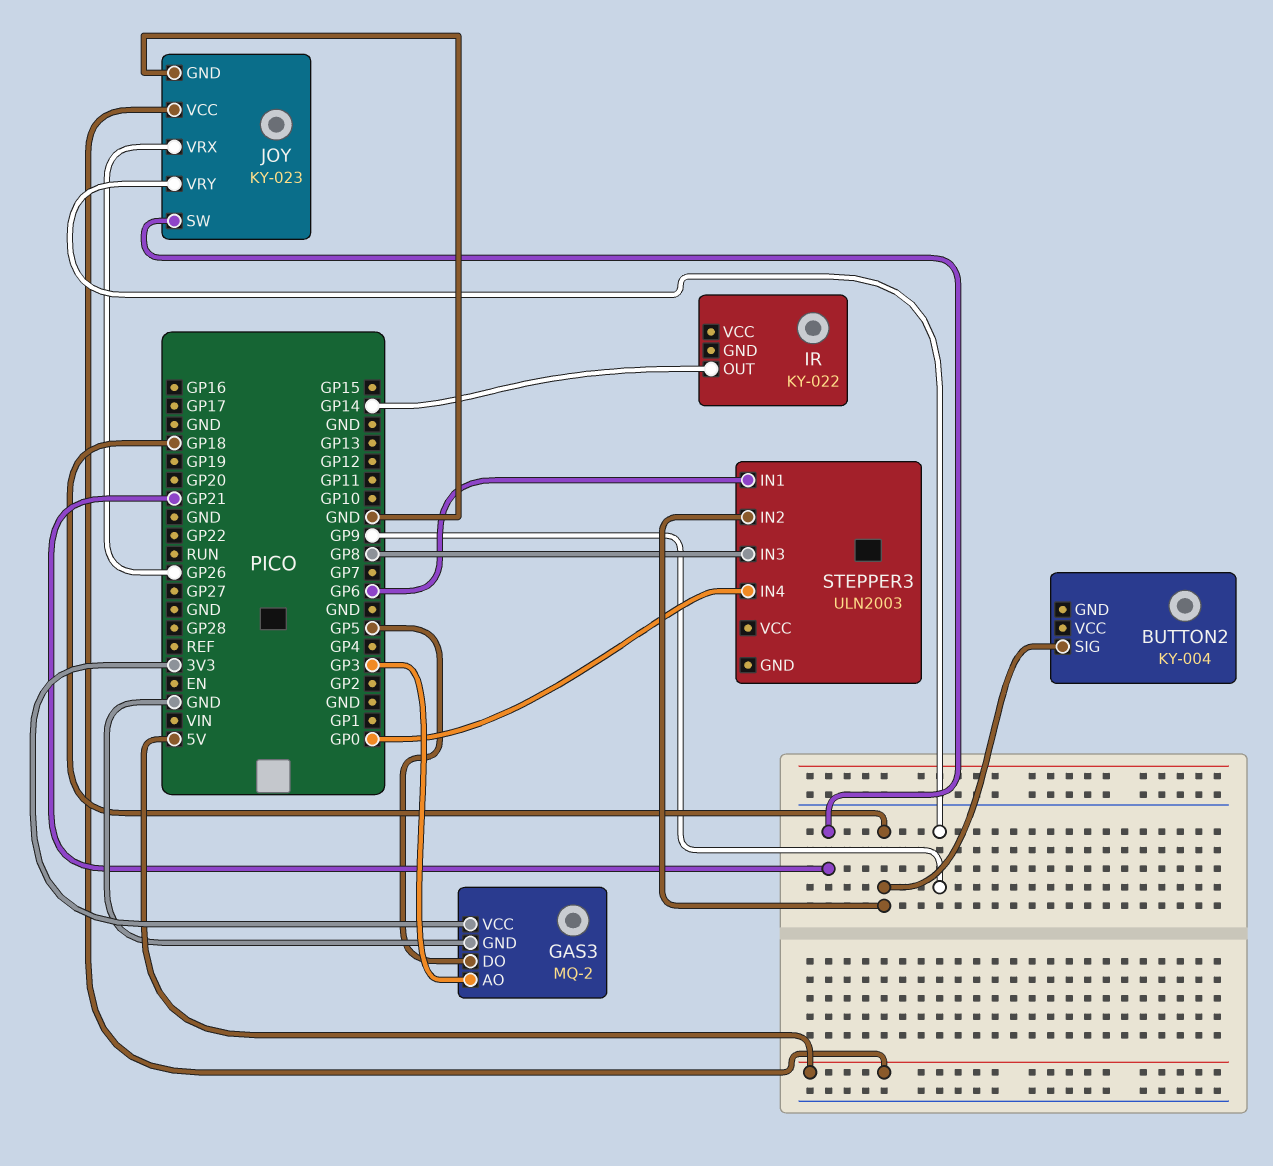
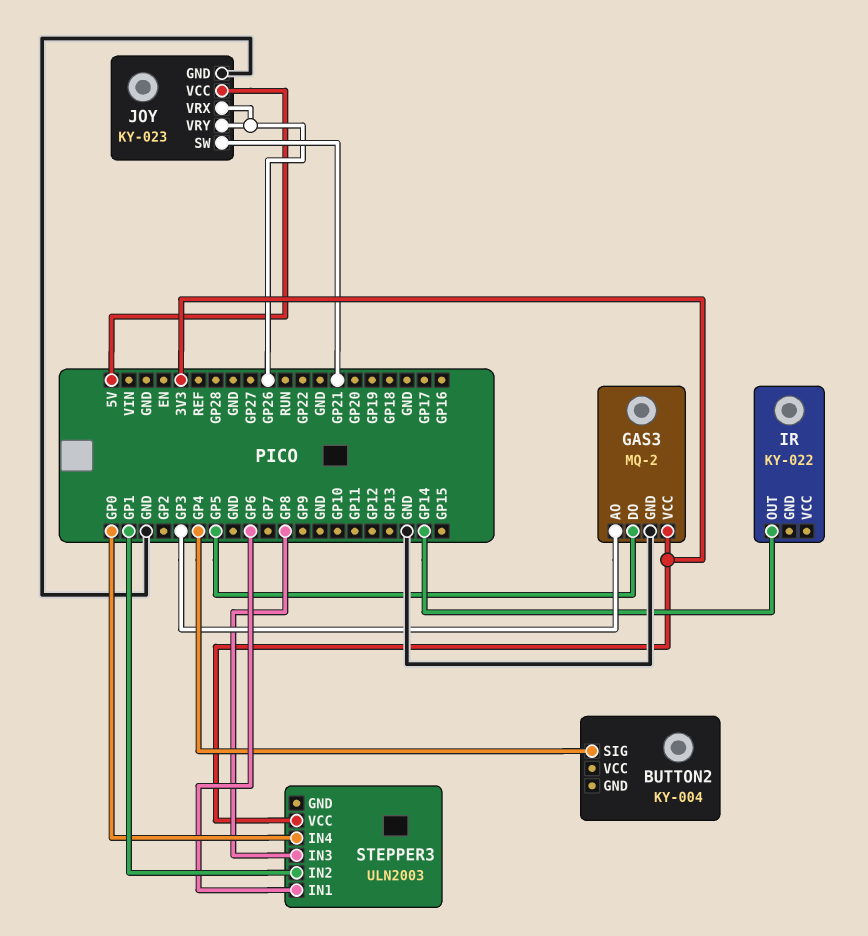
BUTTON2 pin SIG: GP18 -> GP4
JOY pin VRY: GP9 -> GP26
STEPPER3 pin IN2: GP18 -> GP1
STEPPER3 pin VCC: none -> 3V3

